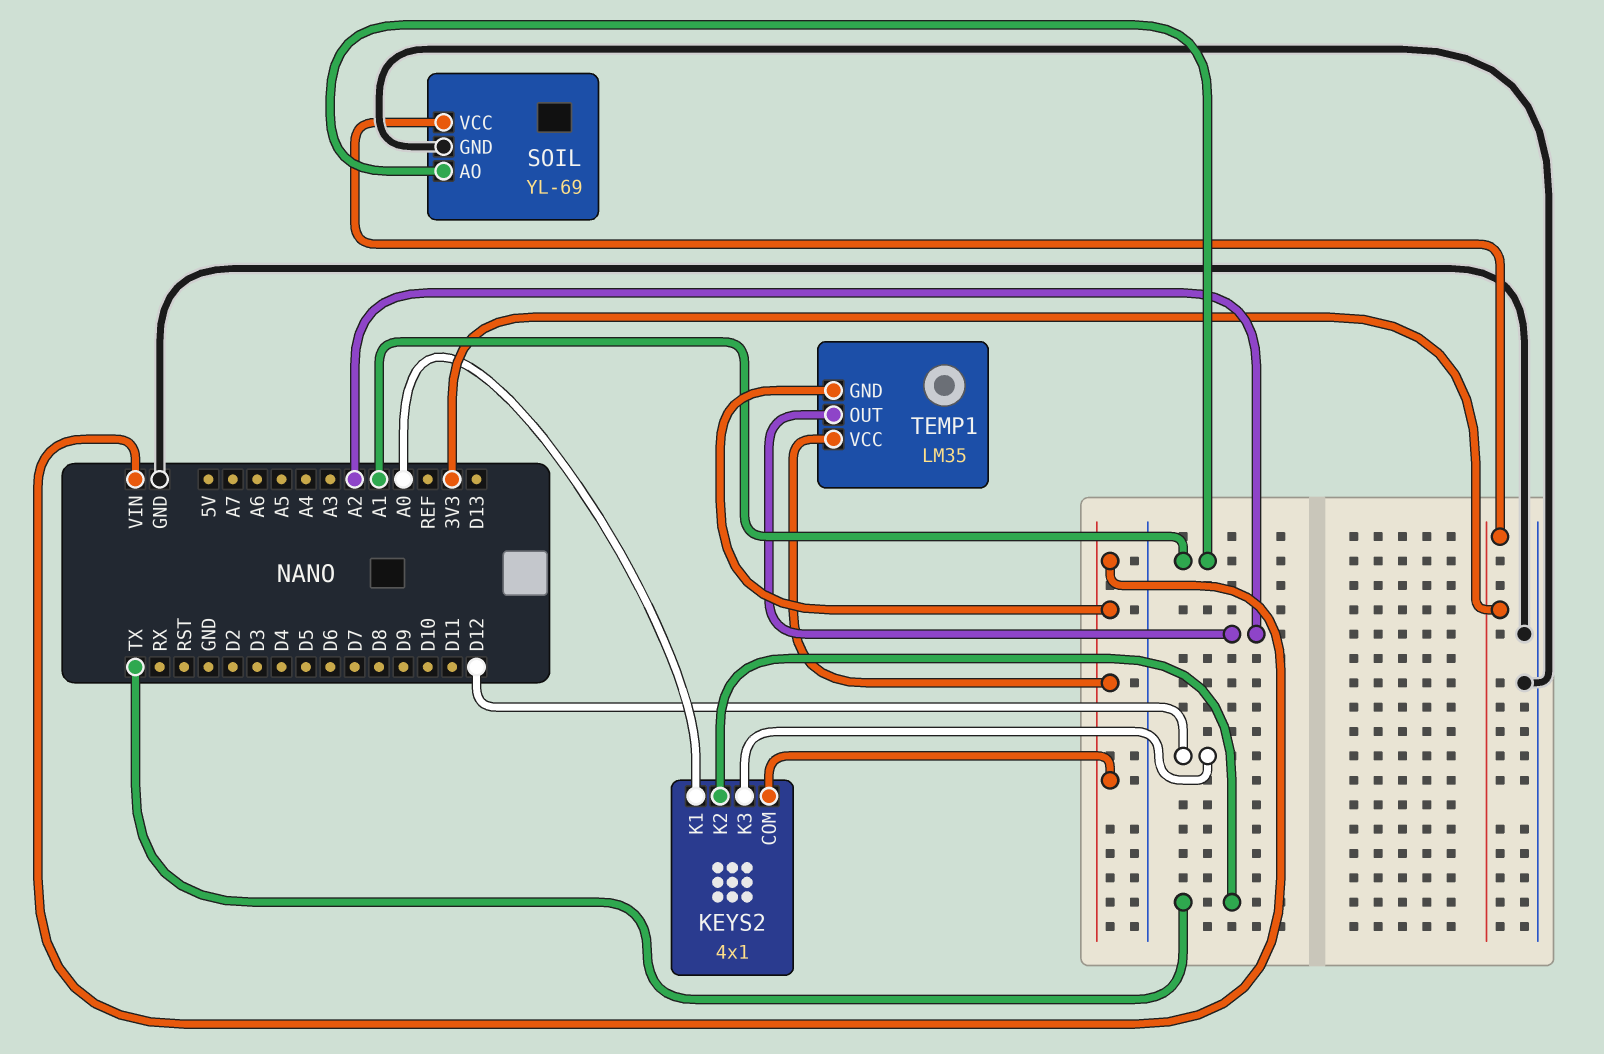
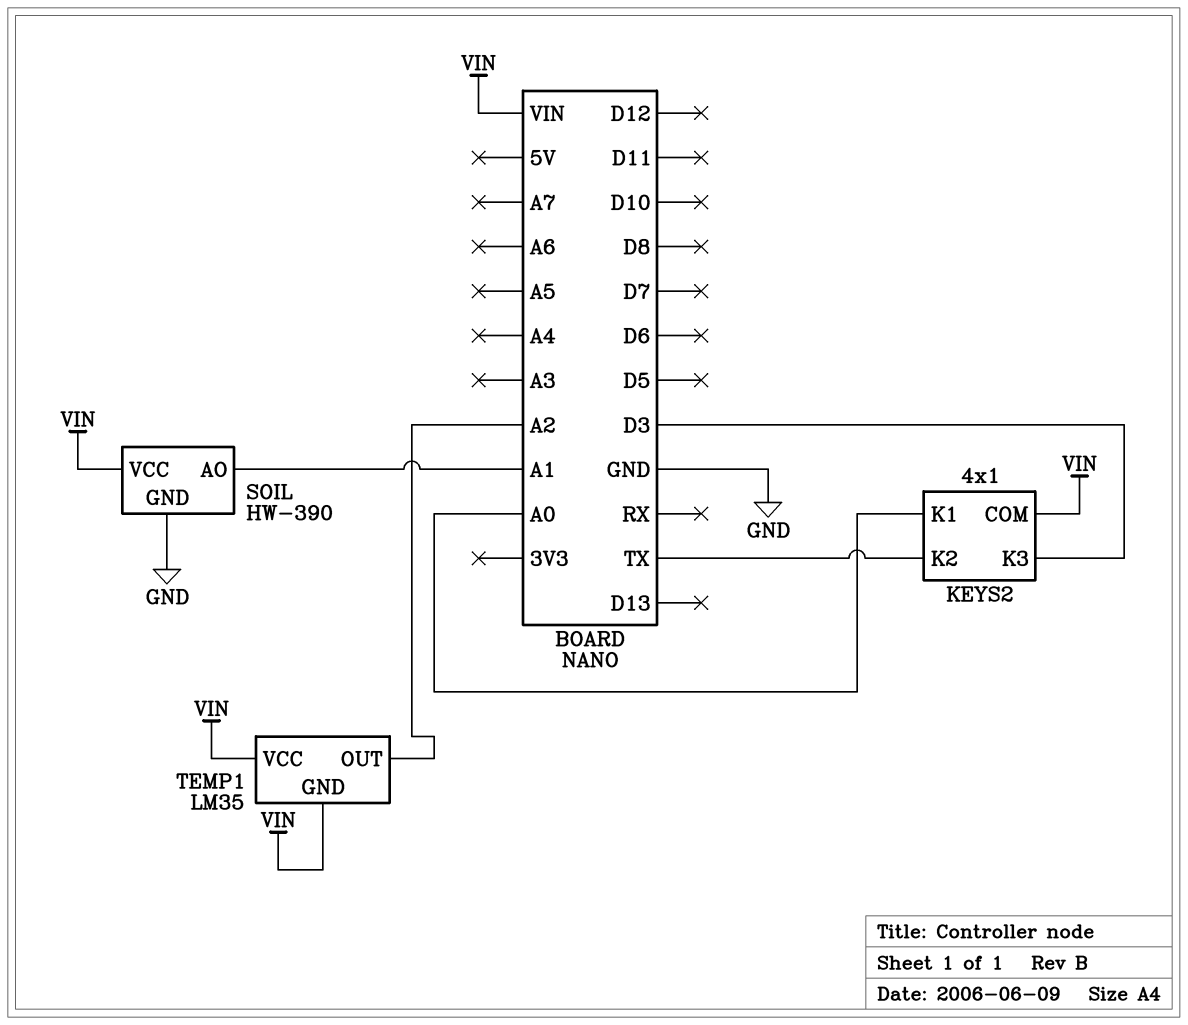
KEYS2 pin K3: D12 -> D3
SOIL: YL-69 -> HW-390
SOIL pin VCC: 3V3 -> VIN

